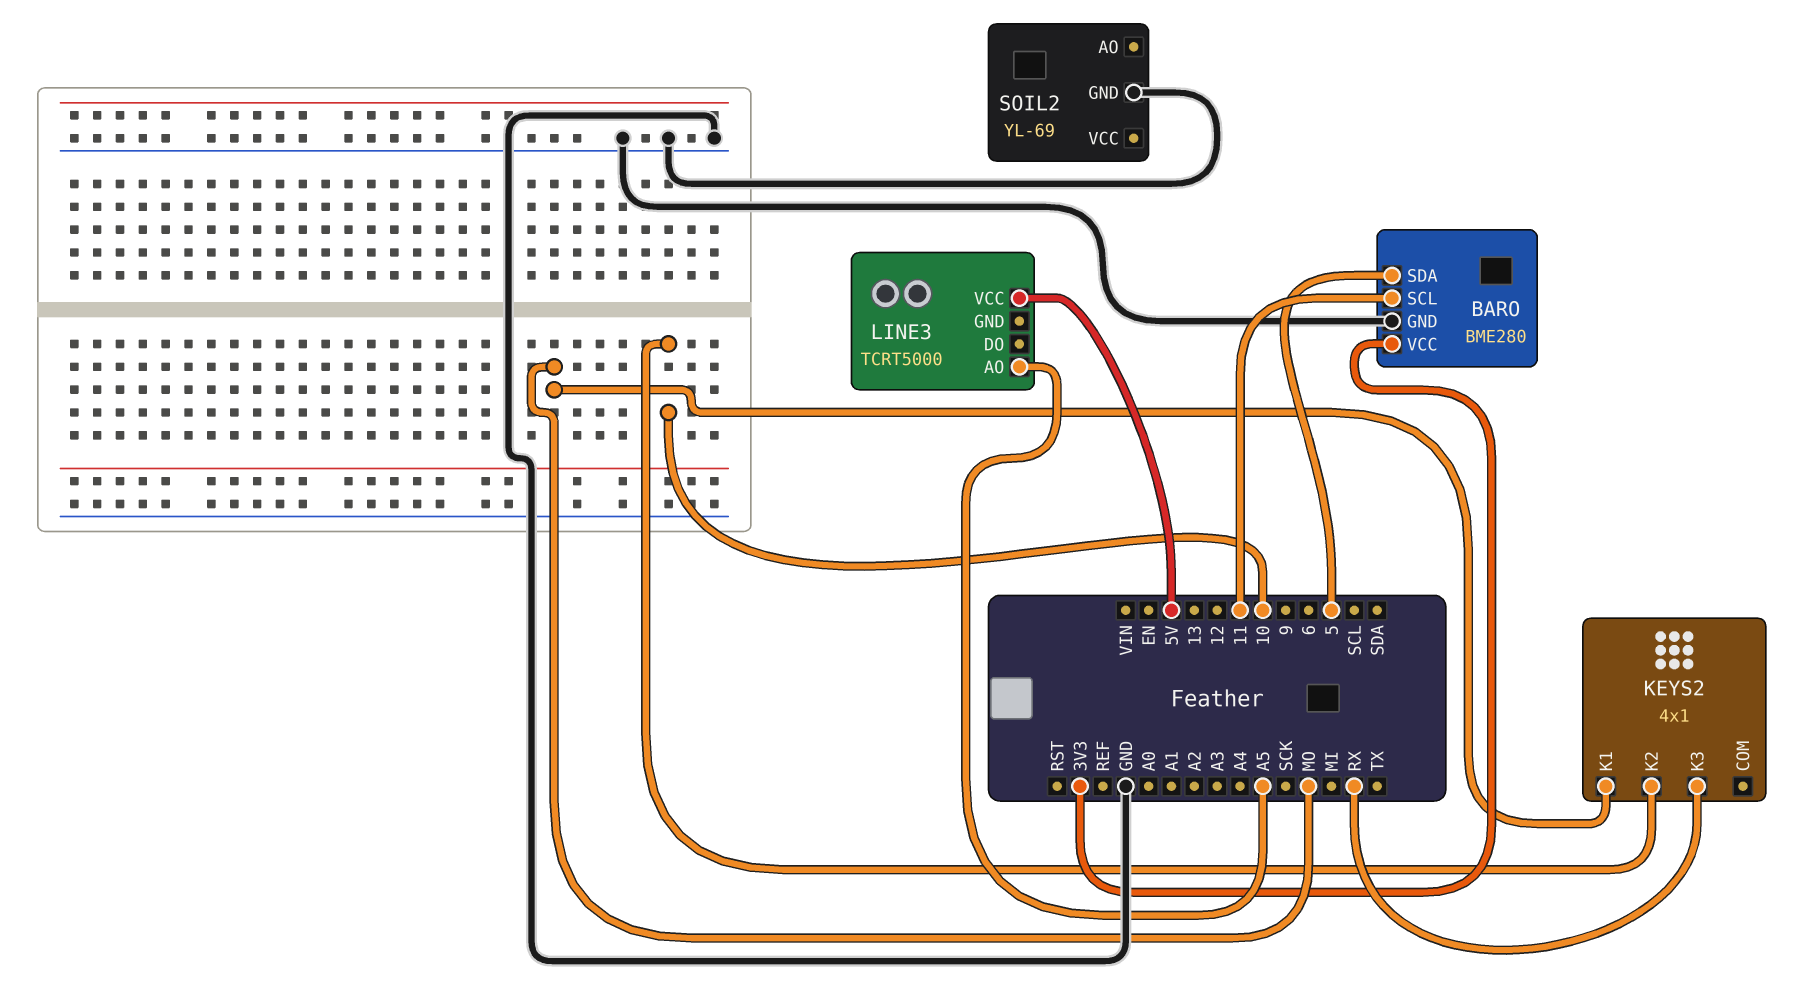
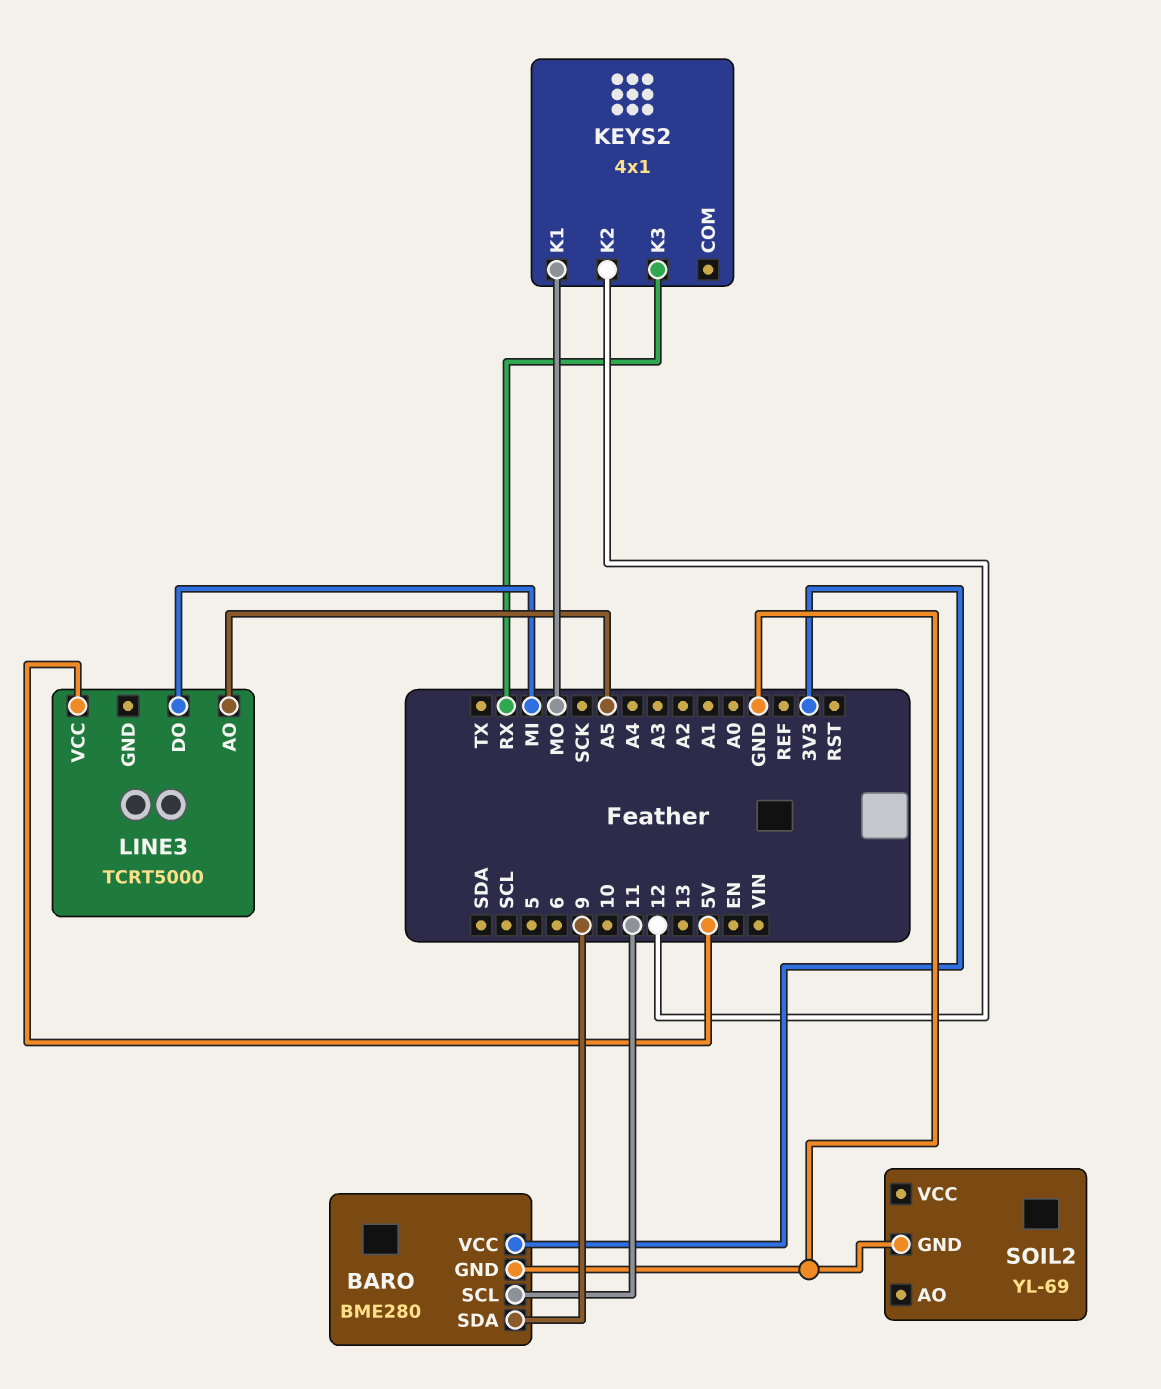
BARO pin SDA: 5 -> 9
KEYS2 pin K2: 10 -> 12
LINE3 pin DO: none -> MI

